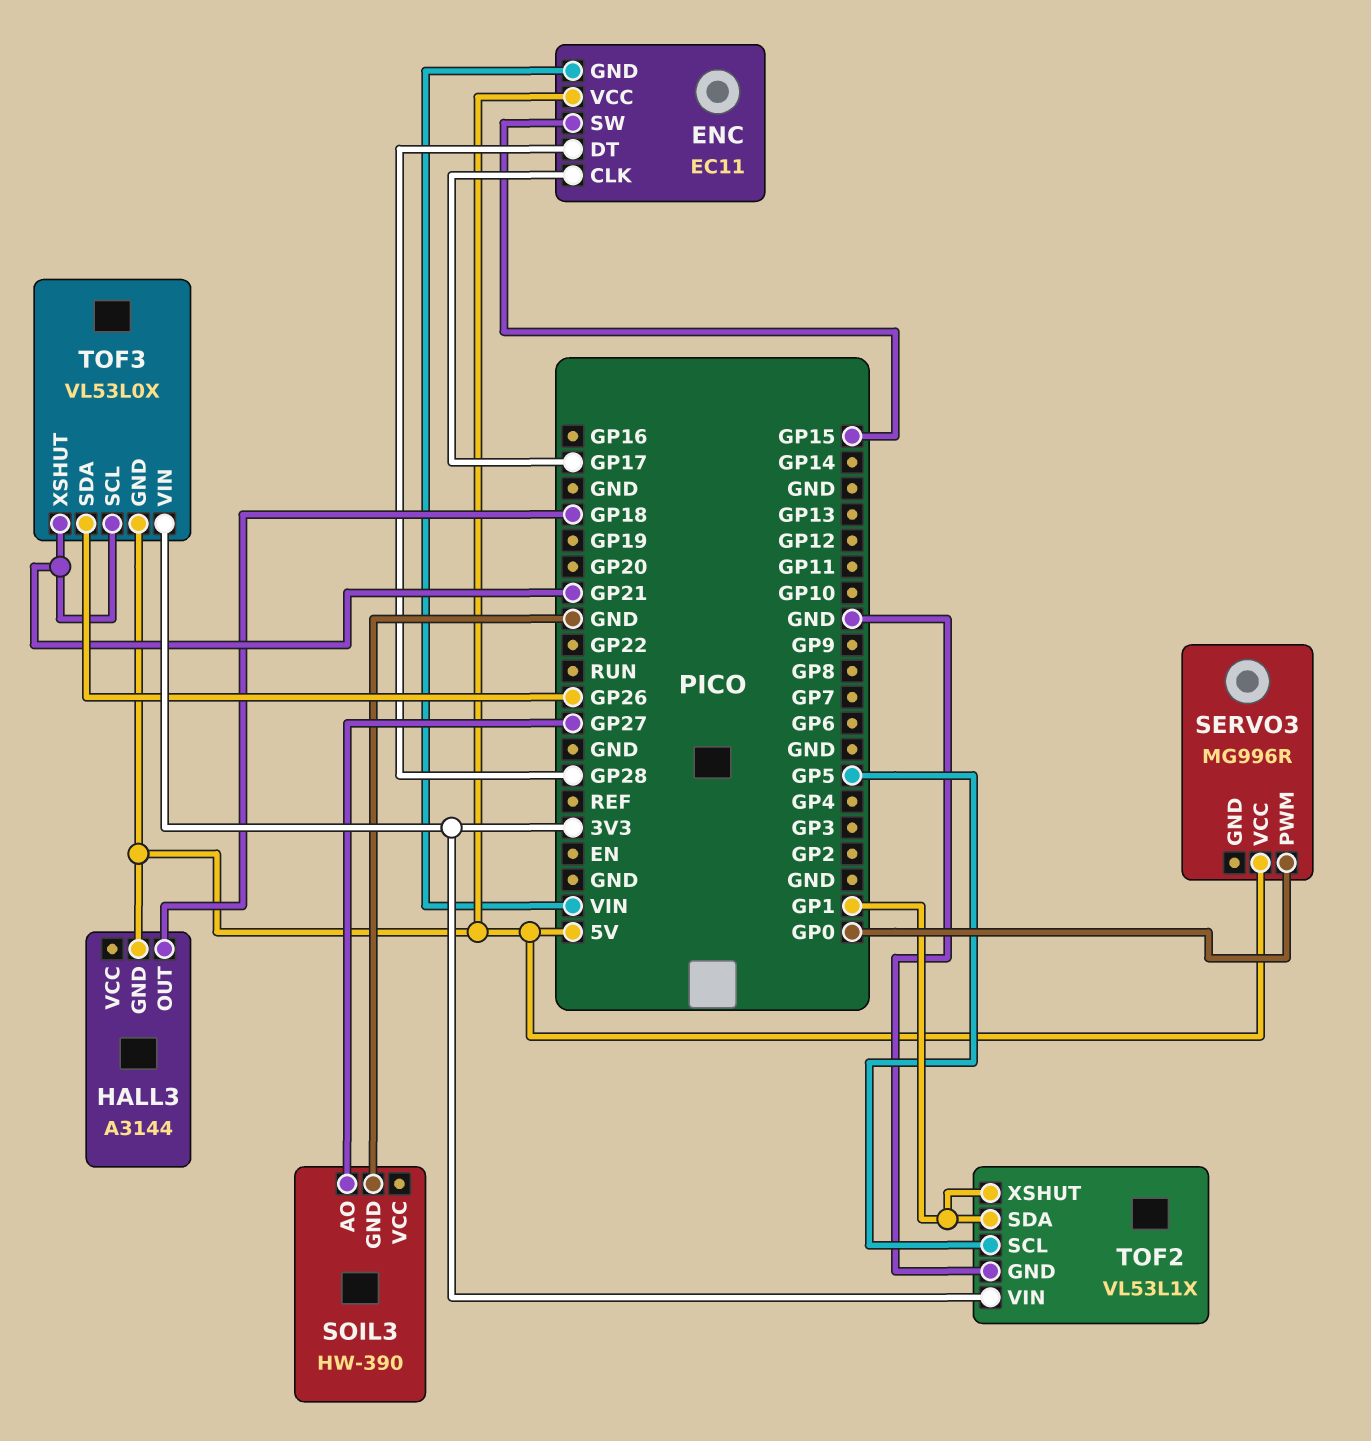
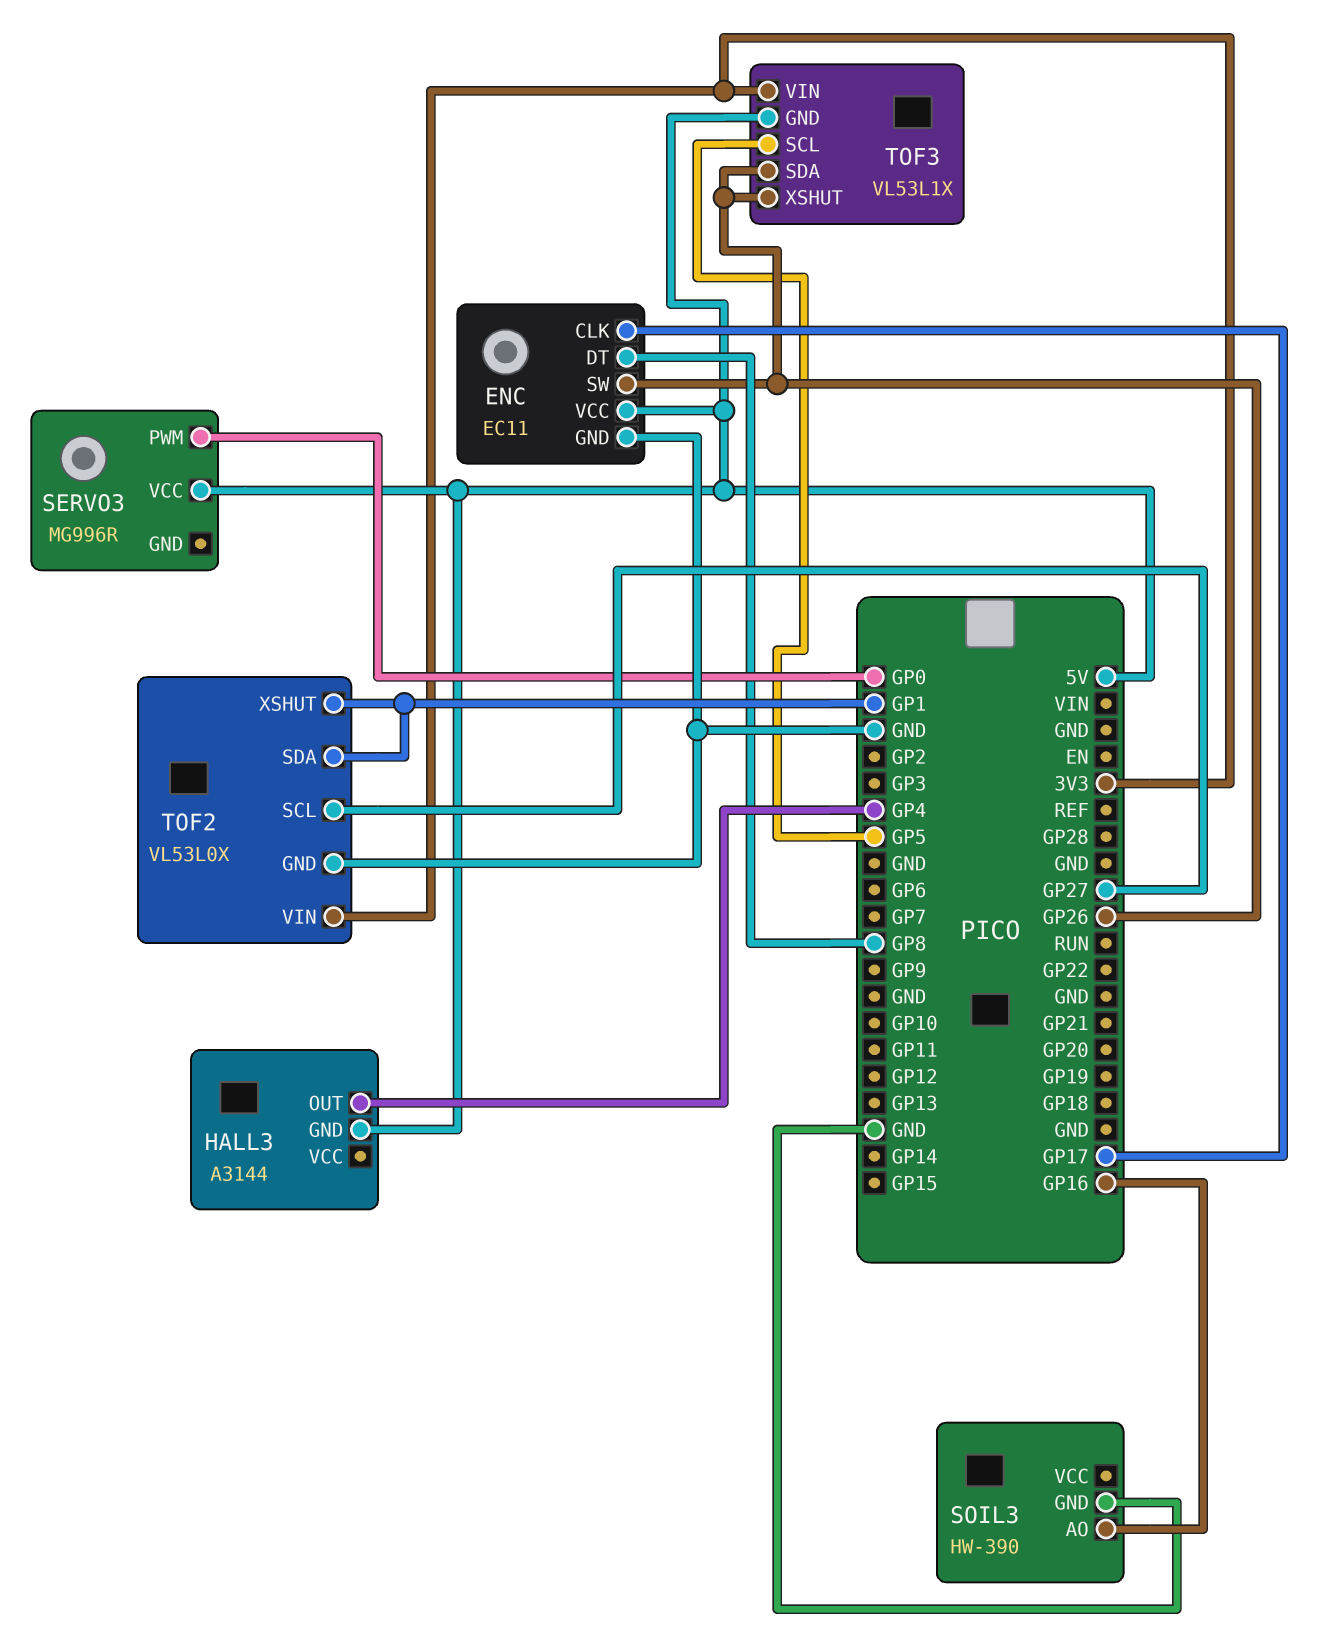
ENC pin DT: GP28 -> GP8
ENC pin GND: VIN -> GND
ENC pin SW: GP15 -> GP26
HALL3 pin OUT: GP18 -> GP4
SOIL3 pin AO: GP27 -> GP16
TOF2: VL53L1X -> VL53L0X
TOF2 pin SCL: GP5 -> GP27
TOF3: VL53L0X -> VL53L1X
TOF3 pin SCL: GP21 -> GP5
TOF3 pin XSHUT: GP21 -> GP26

